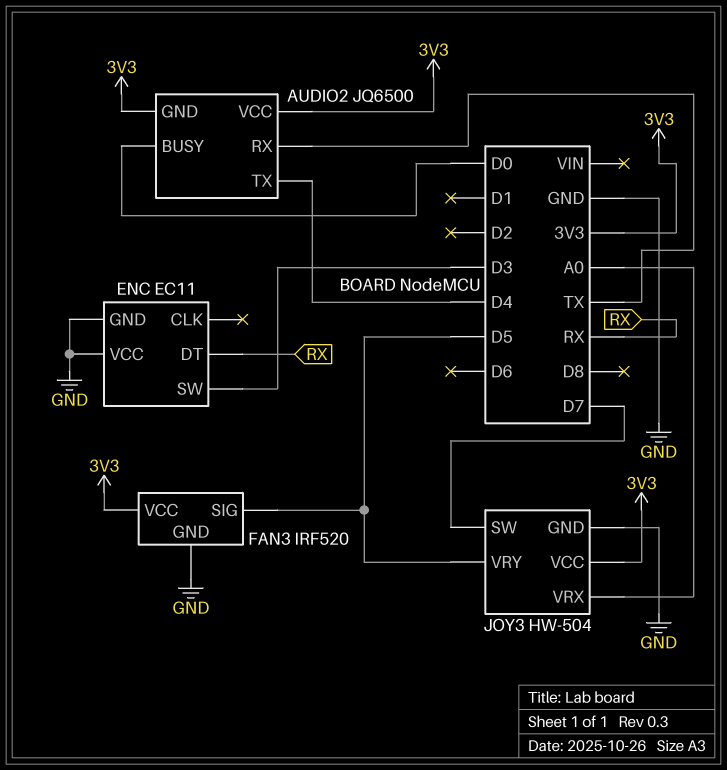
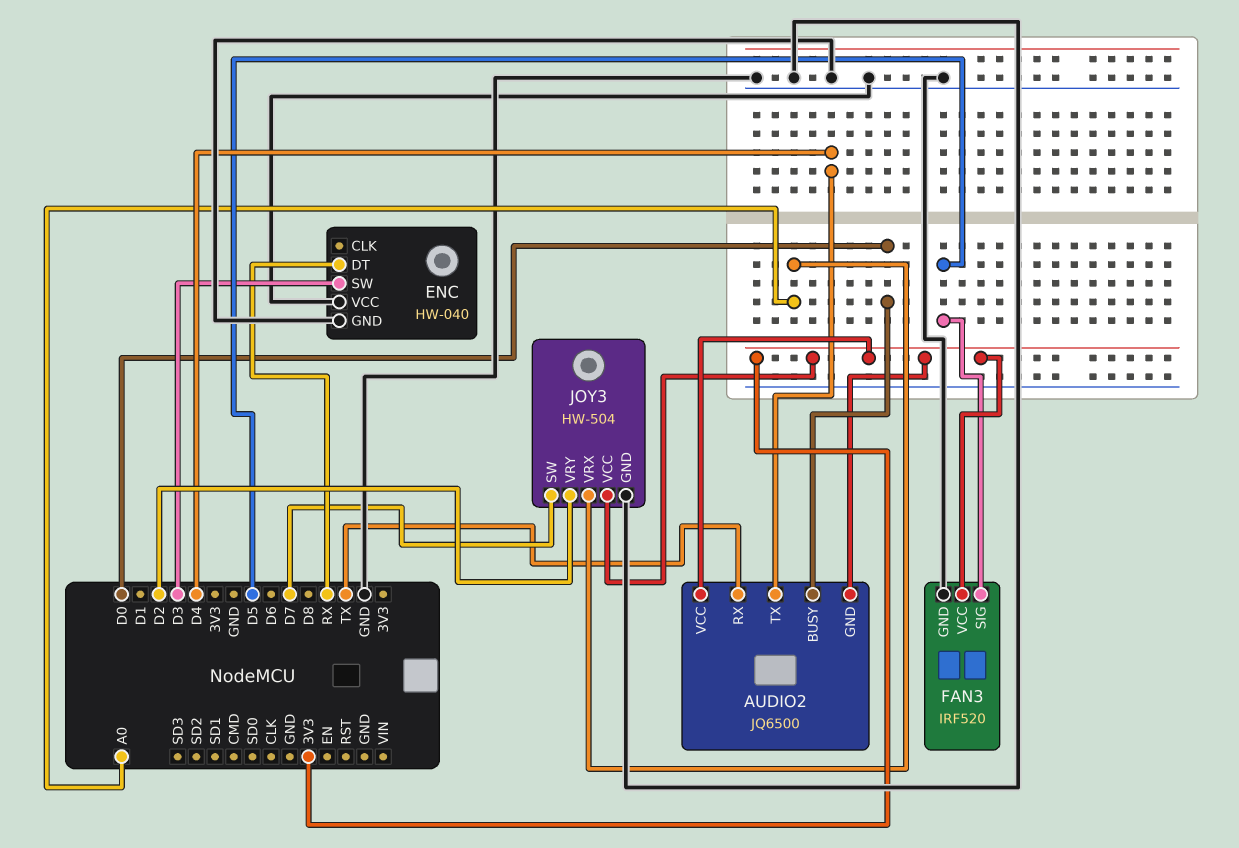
ENC: EC11 -> HW-040
JOY3 pin VRY: D5 -> D2

